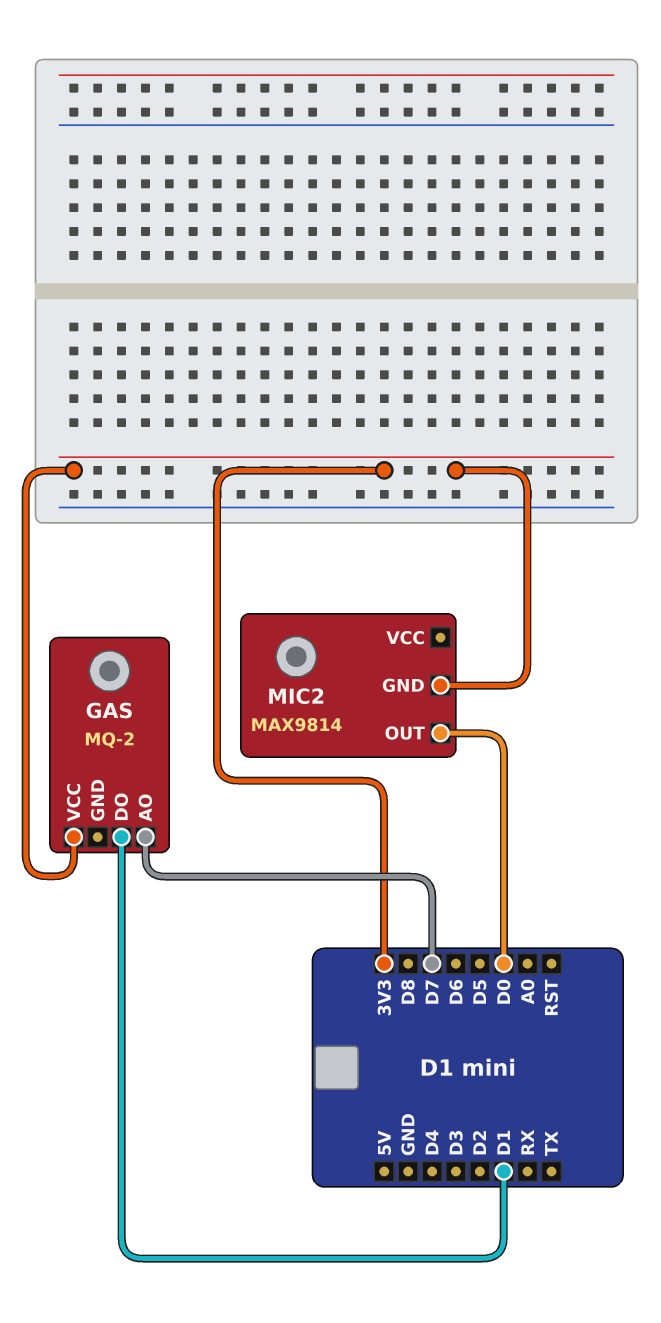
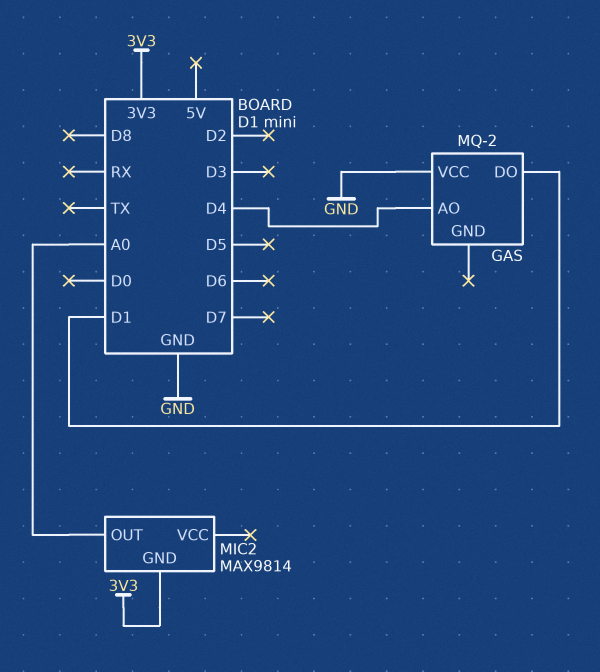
GAS pin AO: D7 -> D4
GAS pin VCC: 3V3 -> GND
MIC2 pin OUT: D0 -> A0

